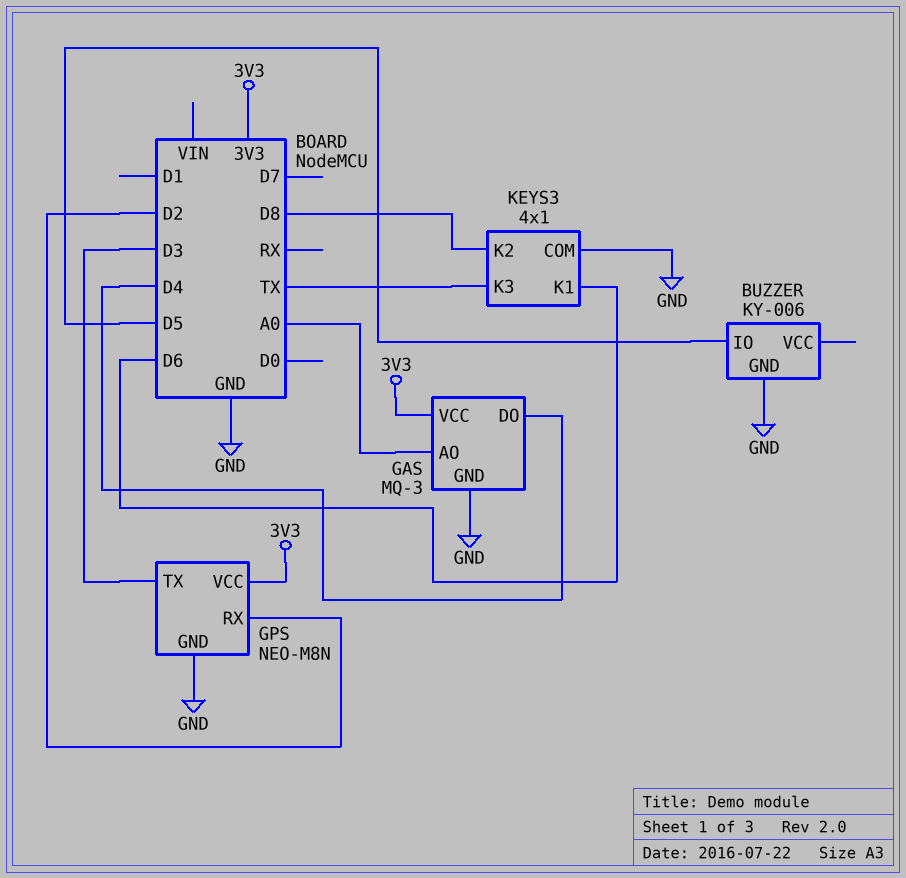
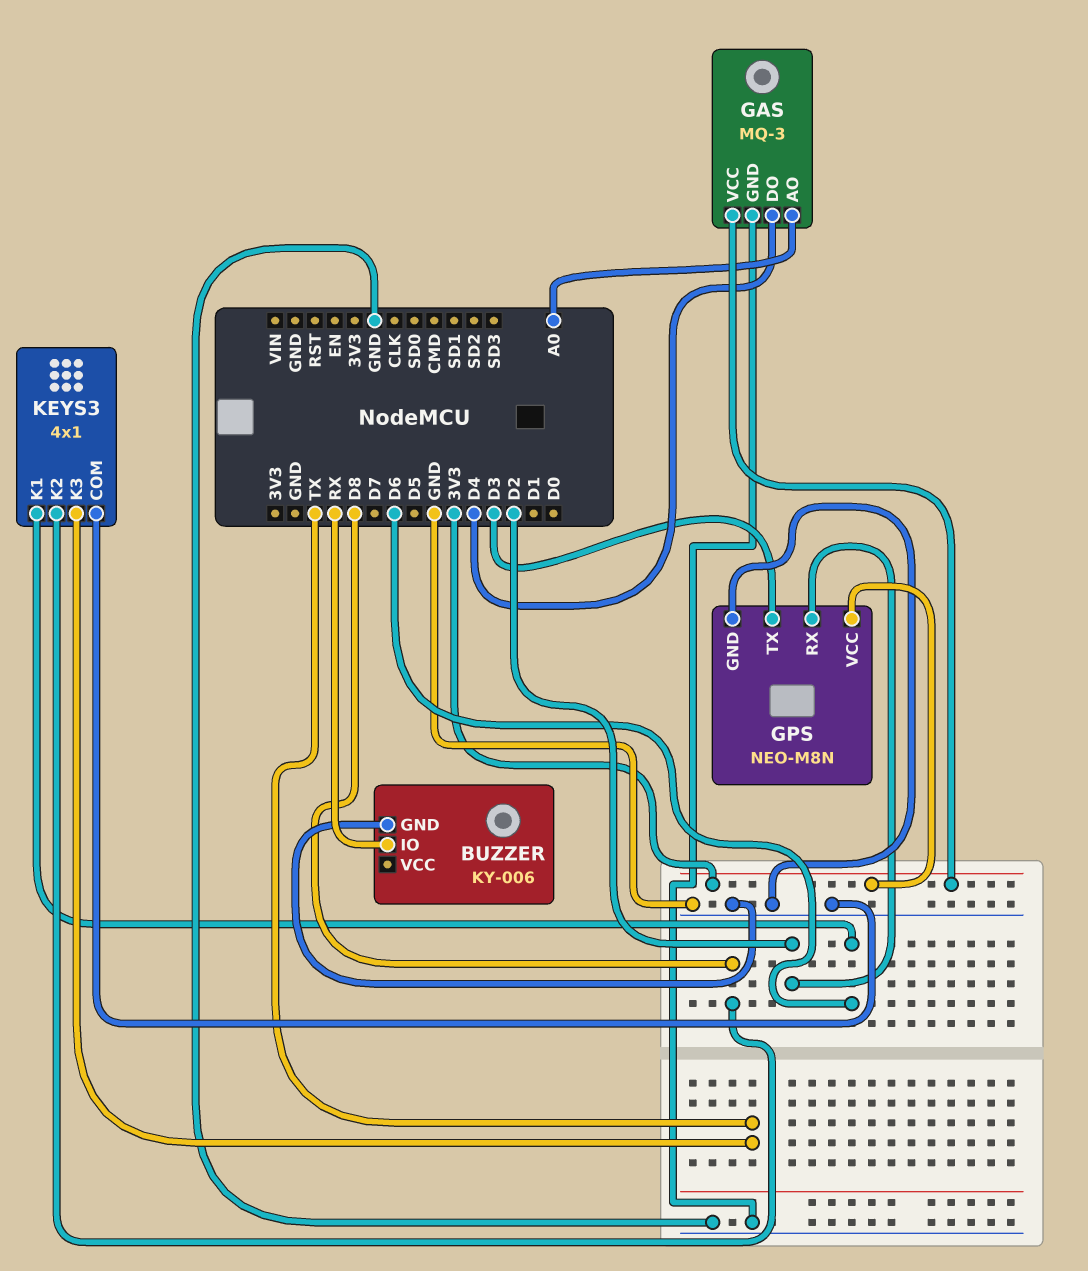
BUZZER pin IO: D5 -> RX

